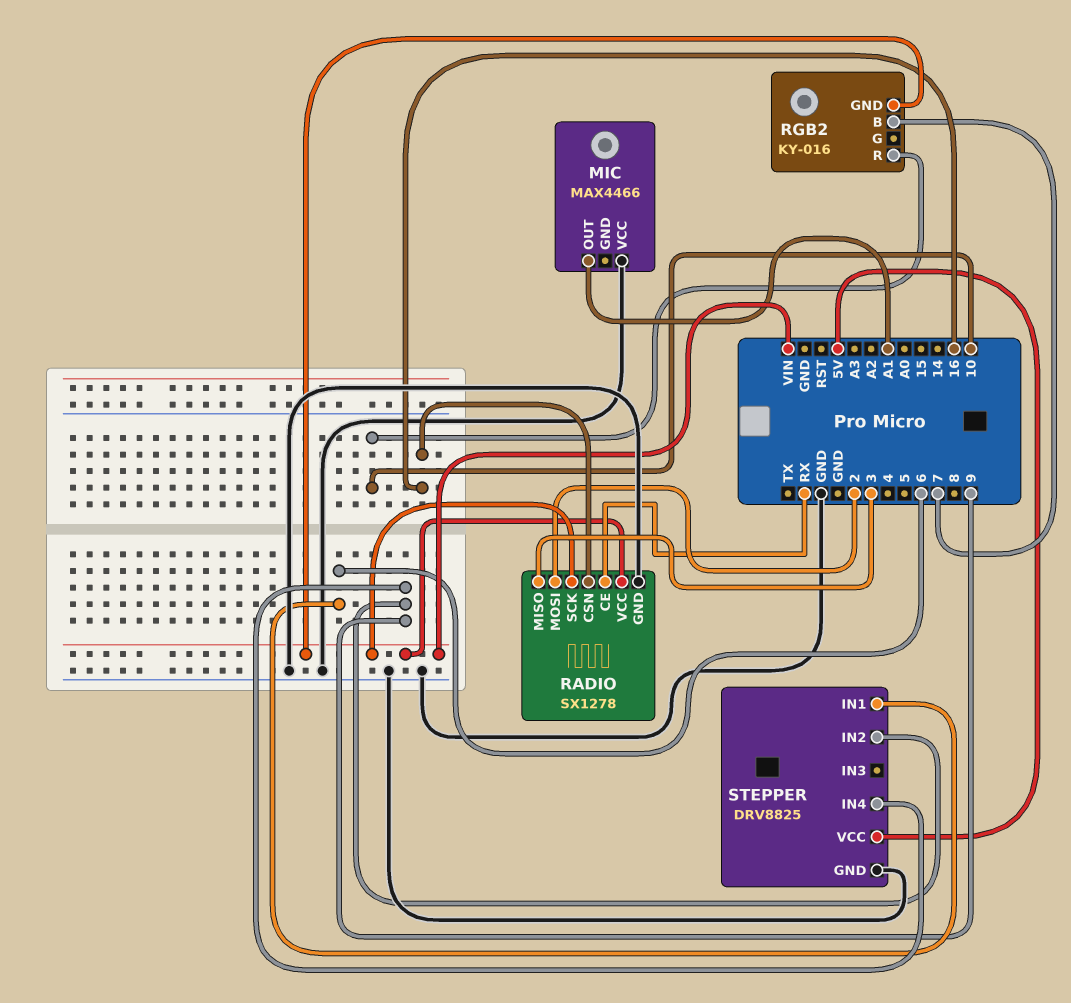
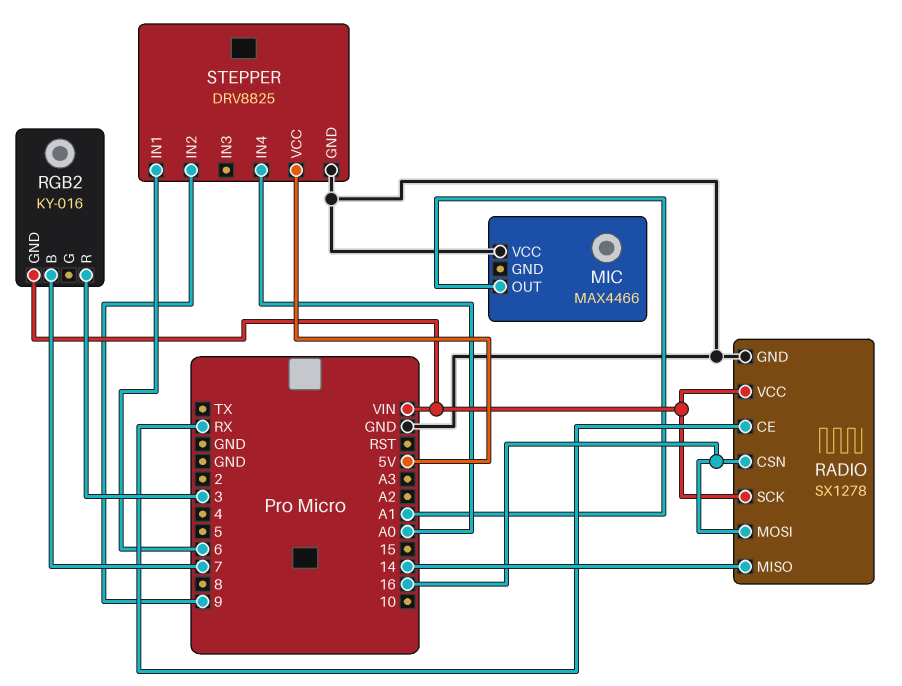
RADIO pin MISO: 3 -> 14
RADIO pin MOSI: 2 -> 16
RGB2 pin R: 10 -> 3
STEPPER pin IN4: 9 -> A0

